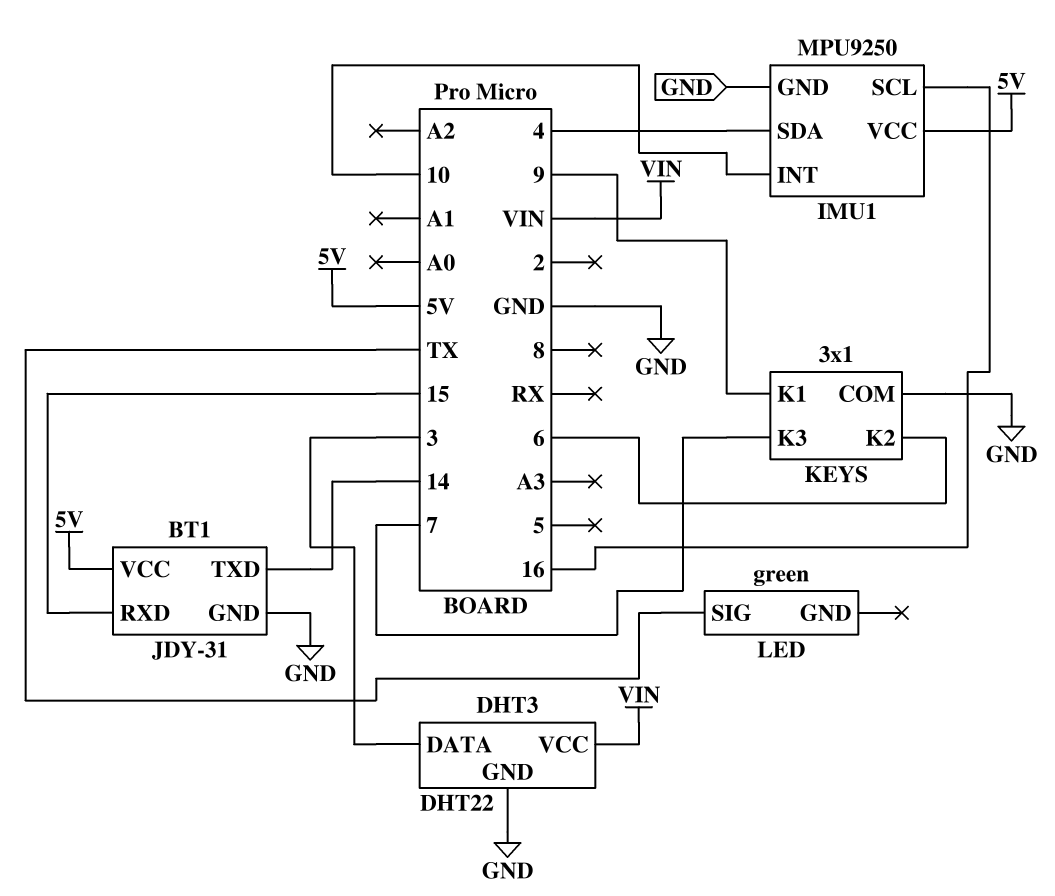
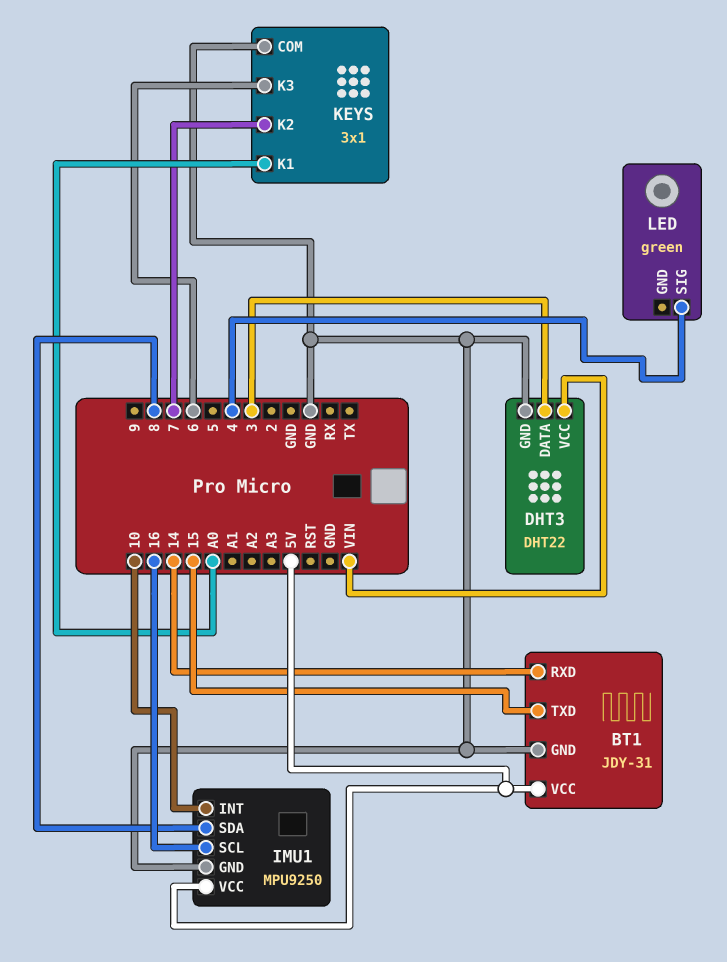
BT1 pin RXD: 15 -> 14
BT1 pin TXD: 14 -> 15
IMU1 pin SDA: 4 -> 8
KEYS pin K1: 9 -> A0
KEYS pin K2: 6 -> 7
KEYS pin K3: 7 -> 6
LED pin SIG: TX -> 4

